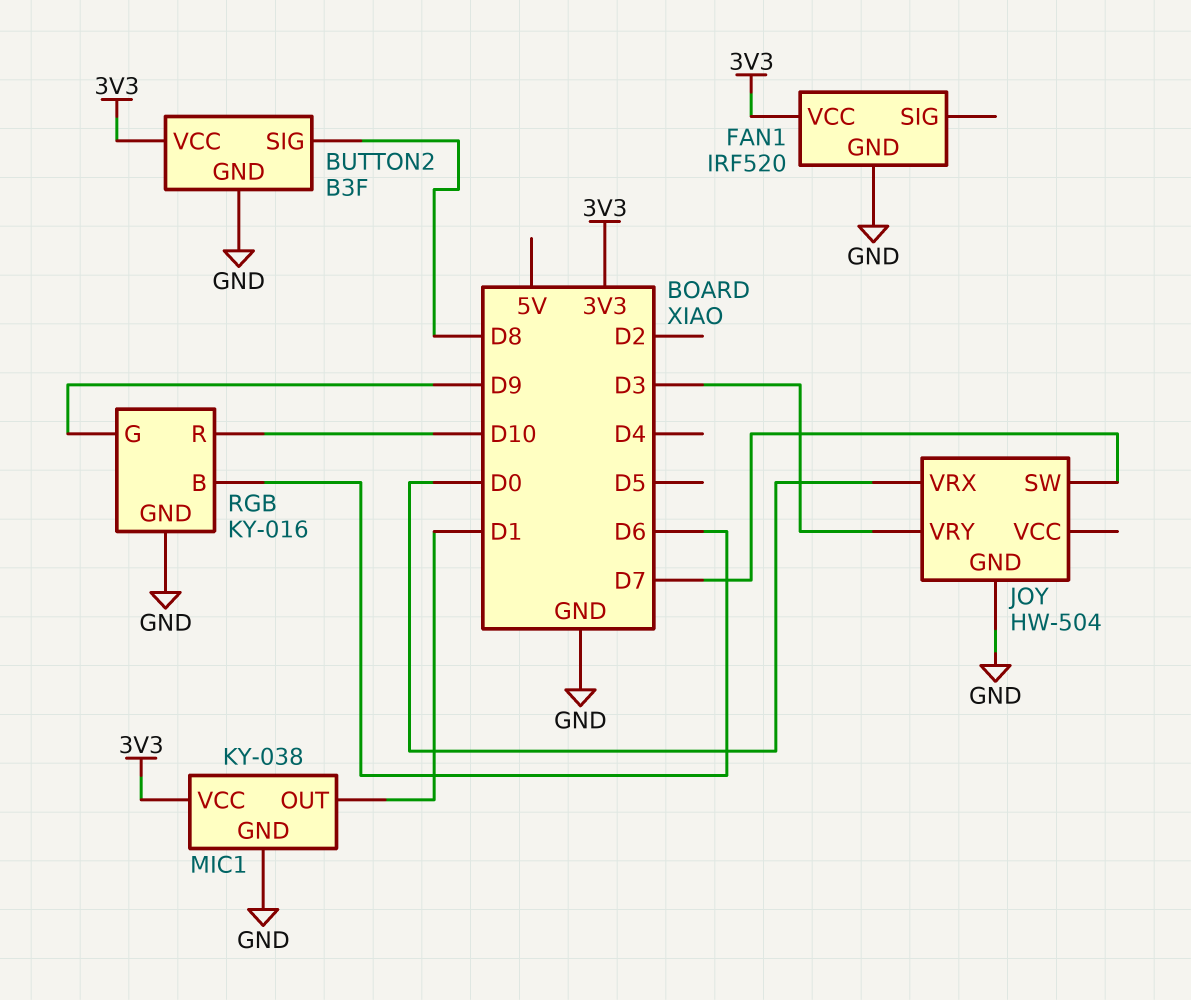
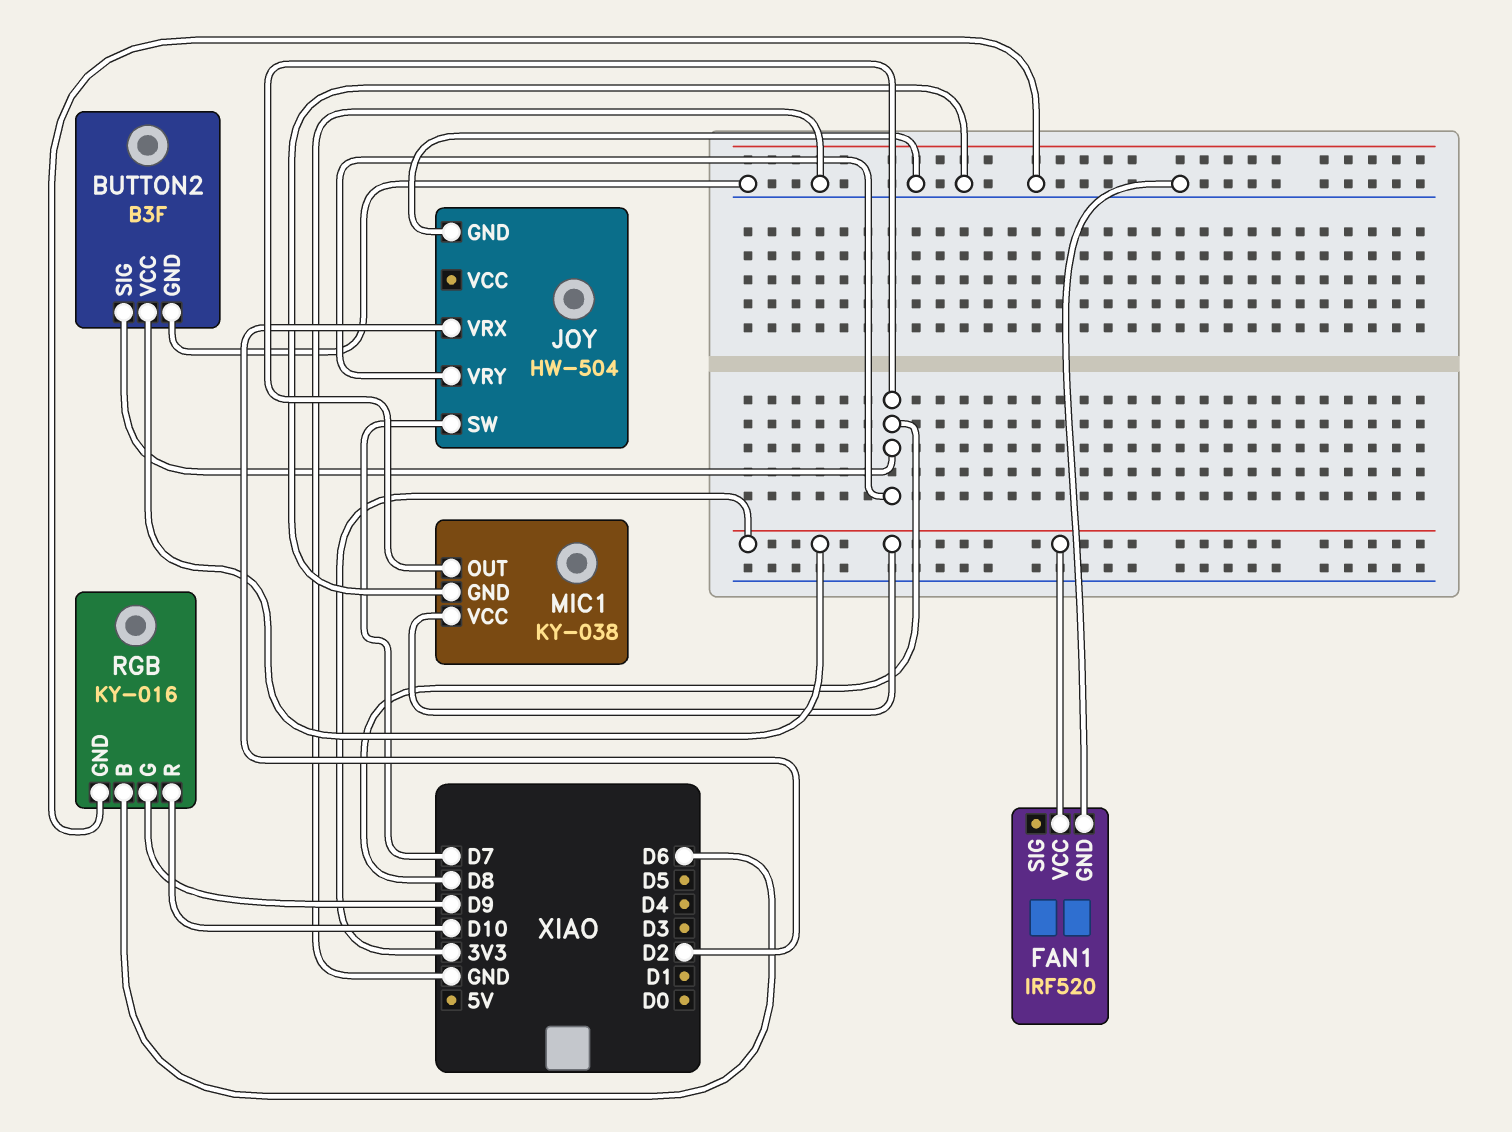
JOY pin VRX: D0 -> D2
JOY pin VRY: D3 -> D8
MIC1 pin OUT: D1 -> D8

